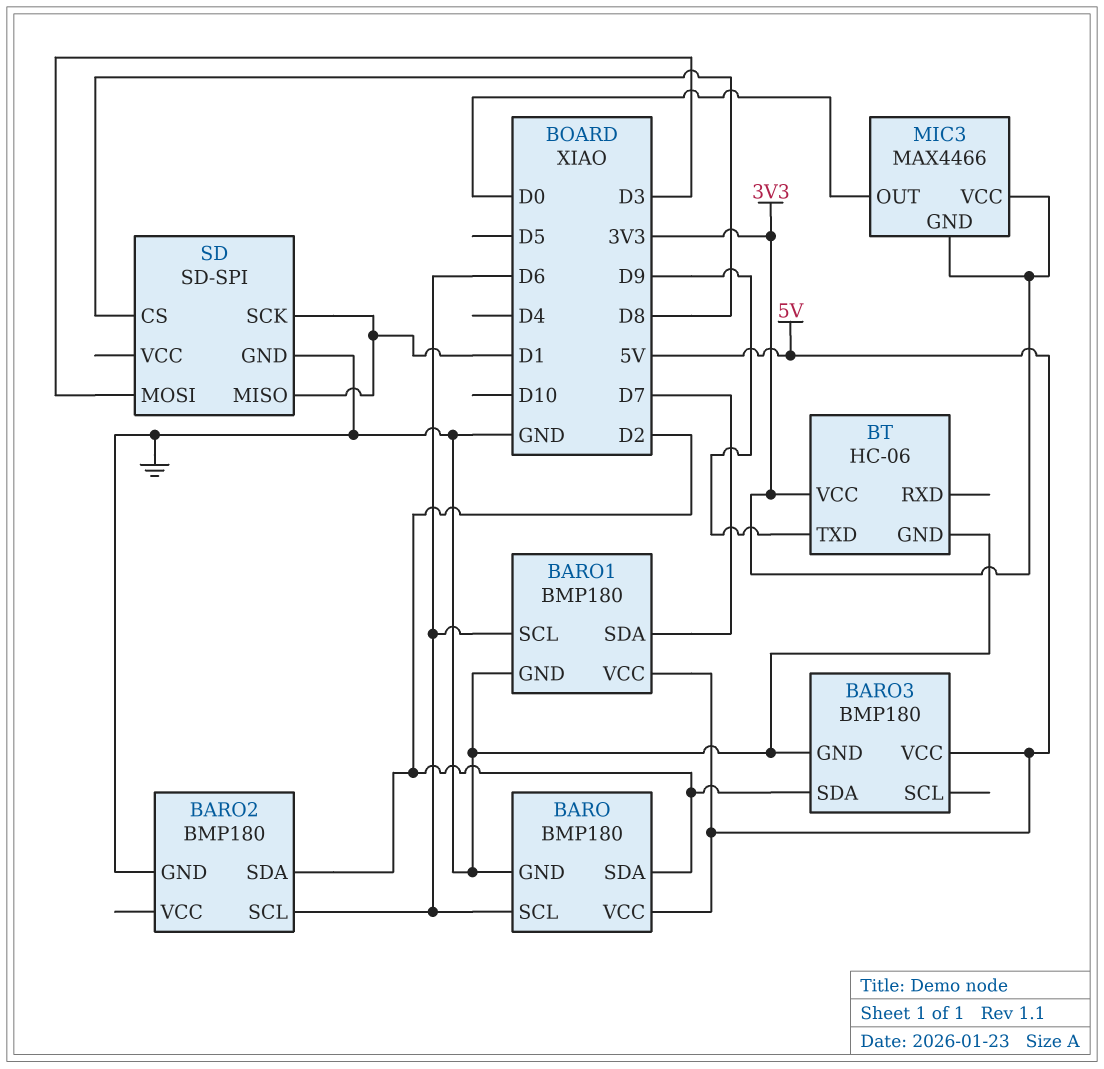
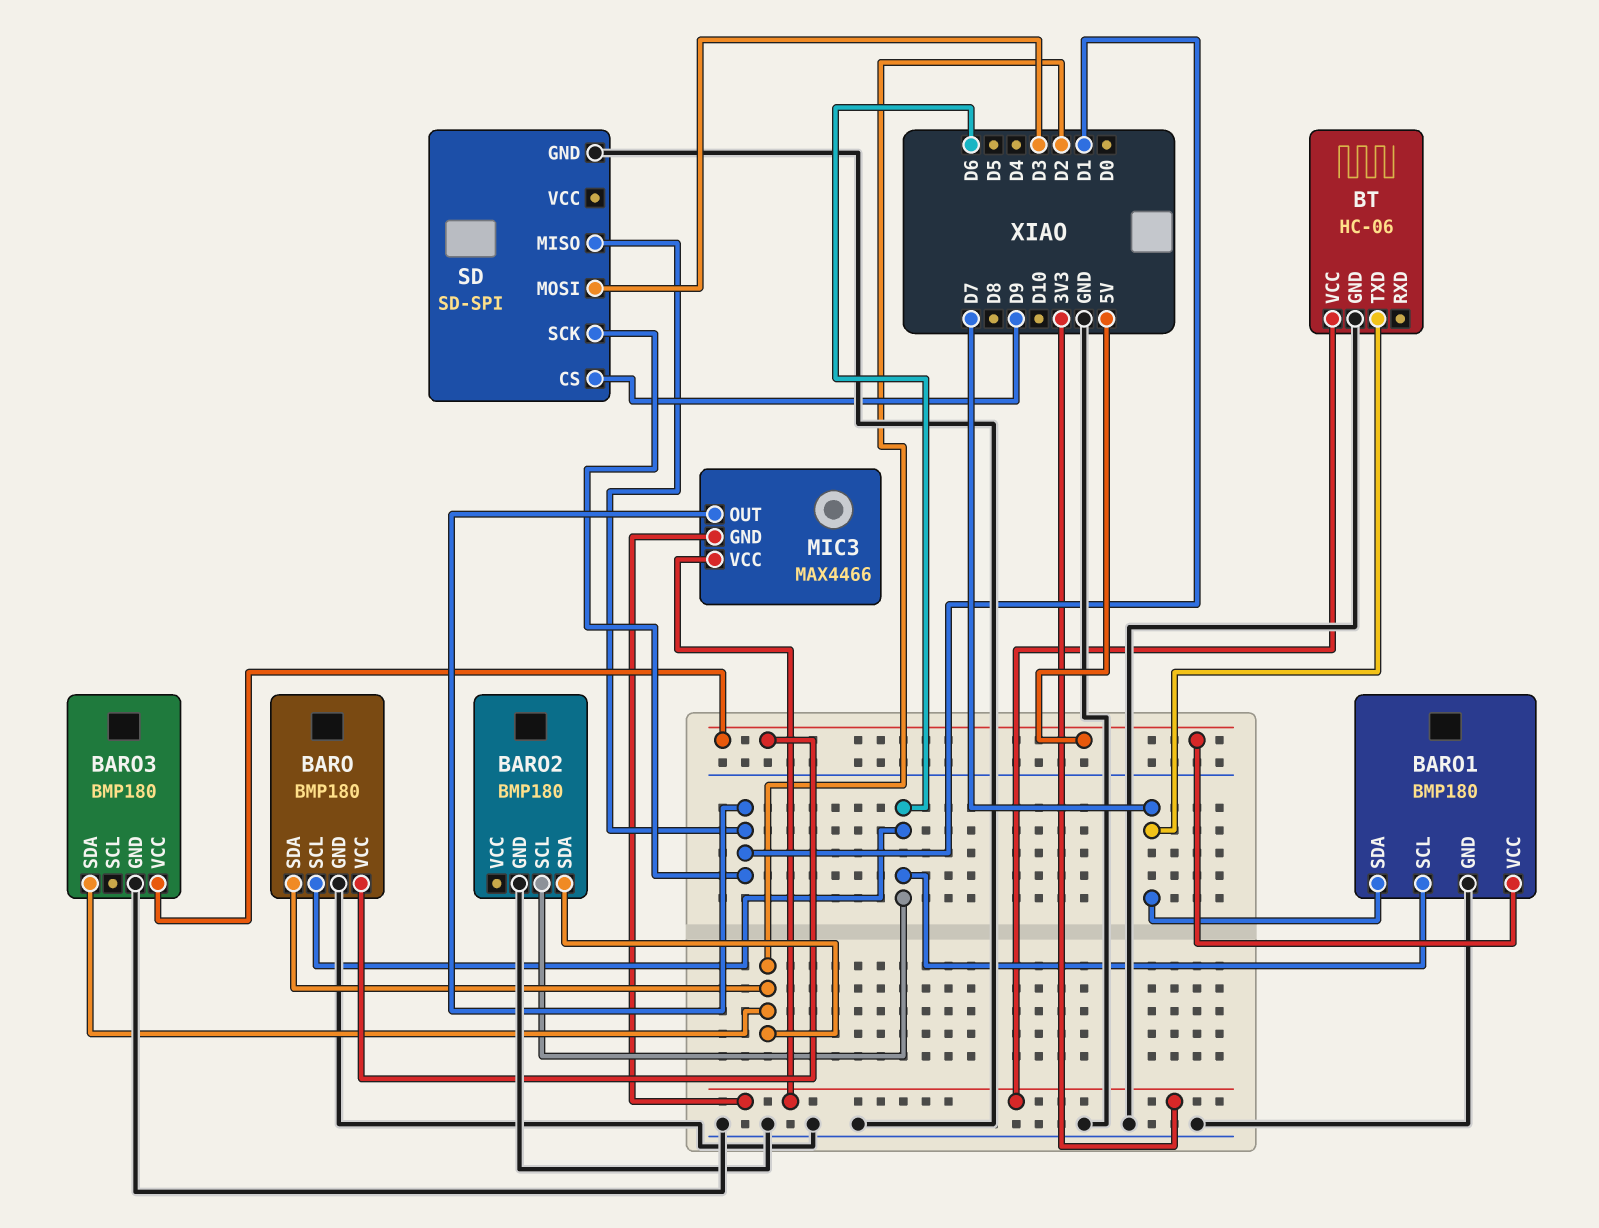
BT pin TXD: D9 -> D7
MIC3 pin OUT: D0 -> D1
SD pin CS: D8 -> D9

